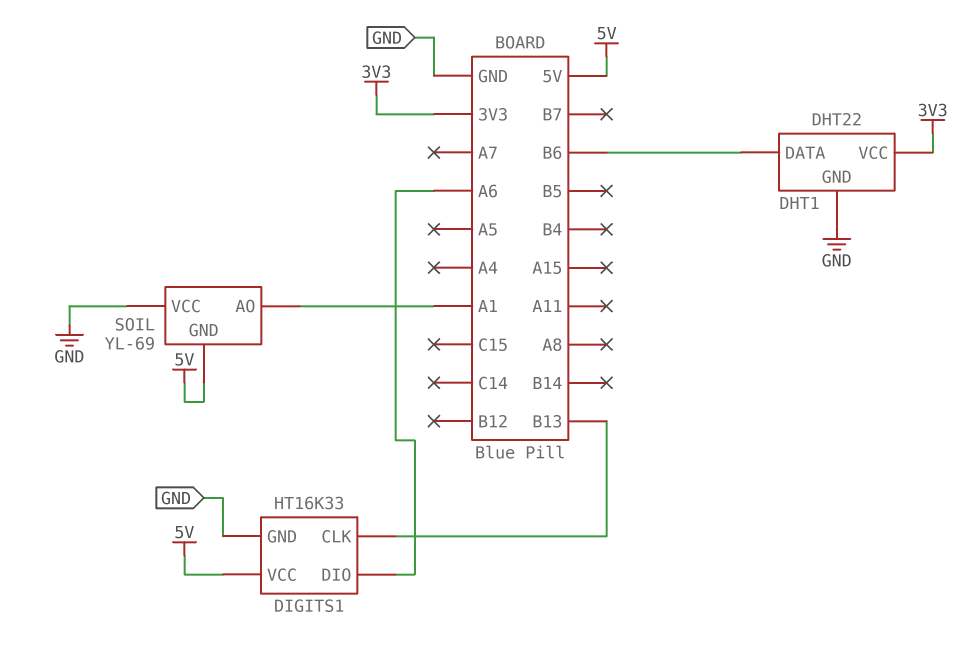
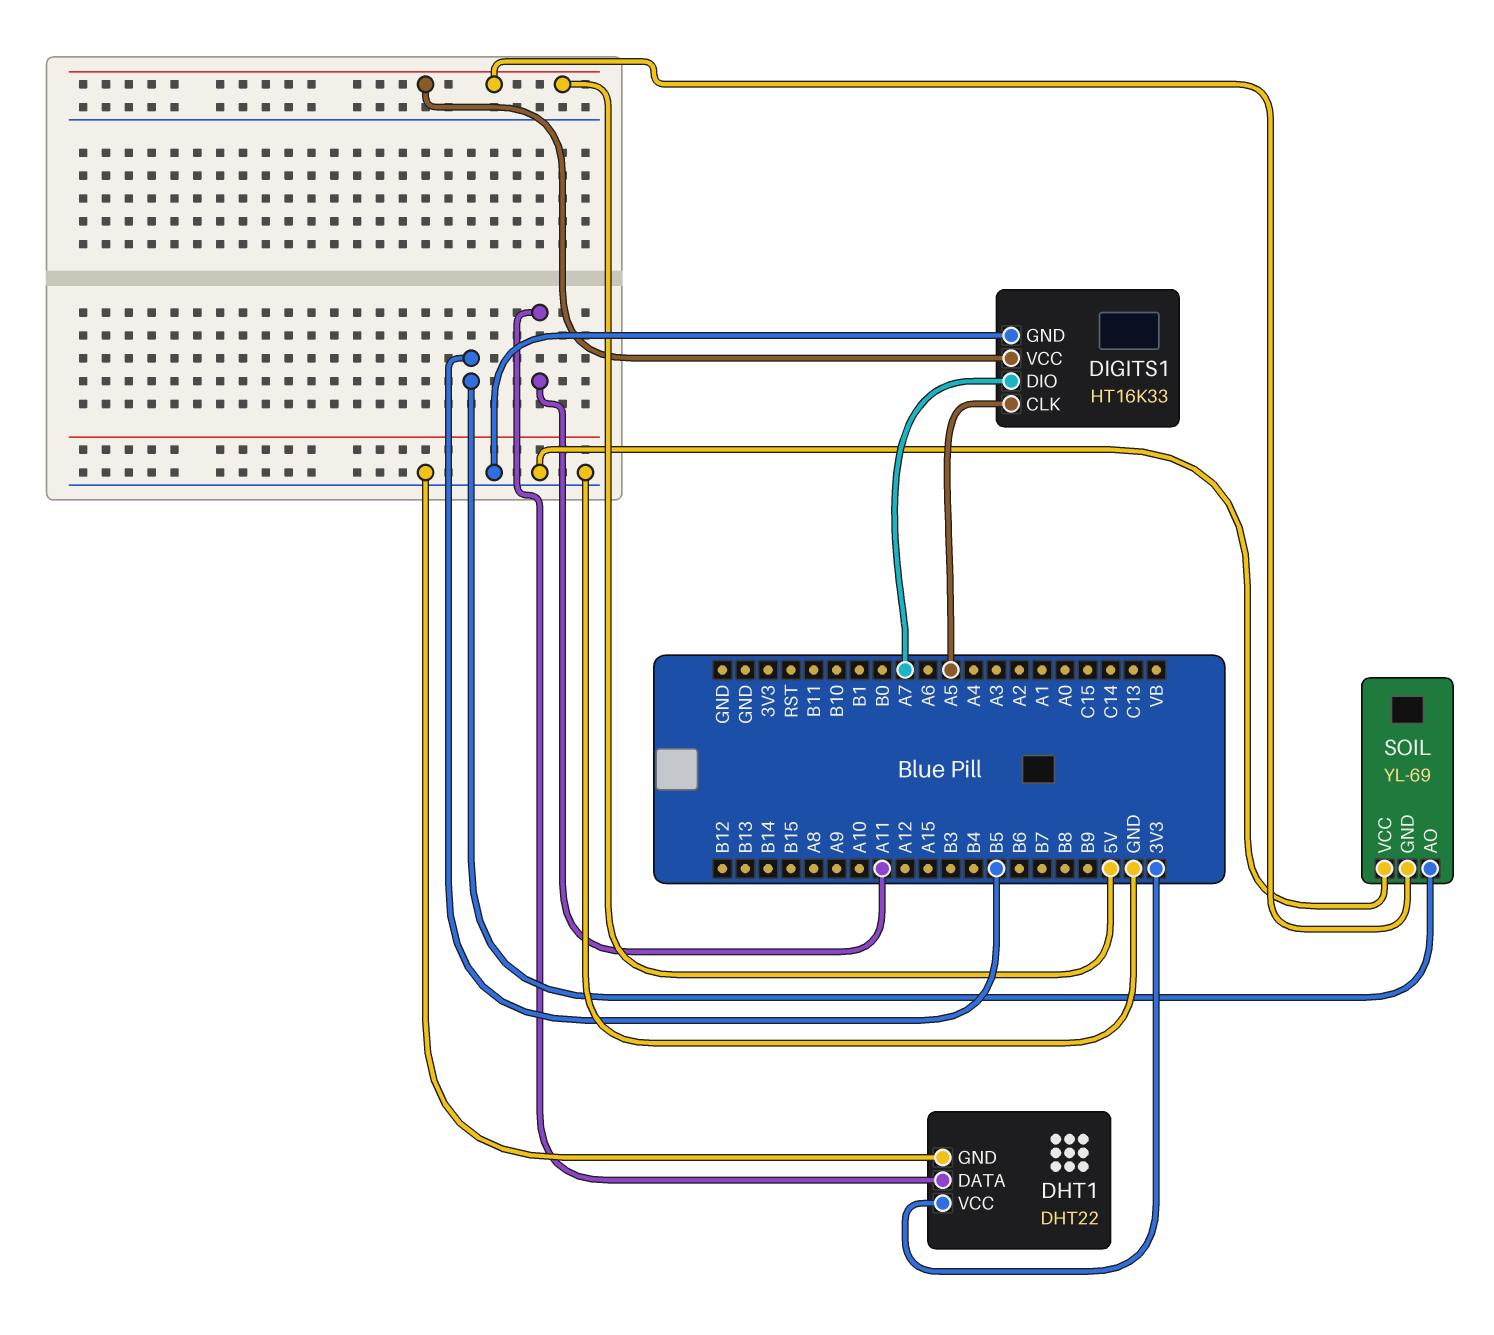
DHT1 pin DATA: B6 -> A11
DIGITS1 pin CLK: B13 -> A5
DIGITS1 pin DIO: A6 -> A7
SOIL pin AO: A1 -> B5

